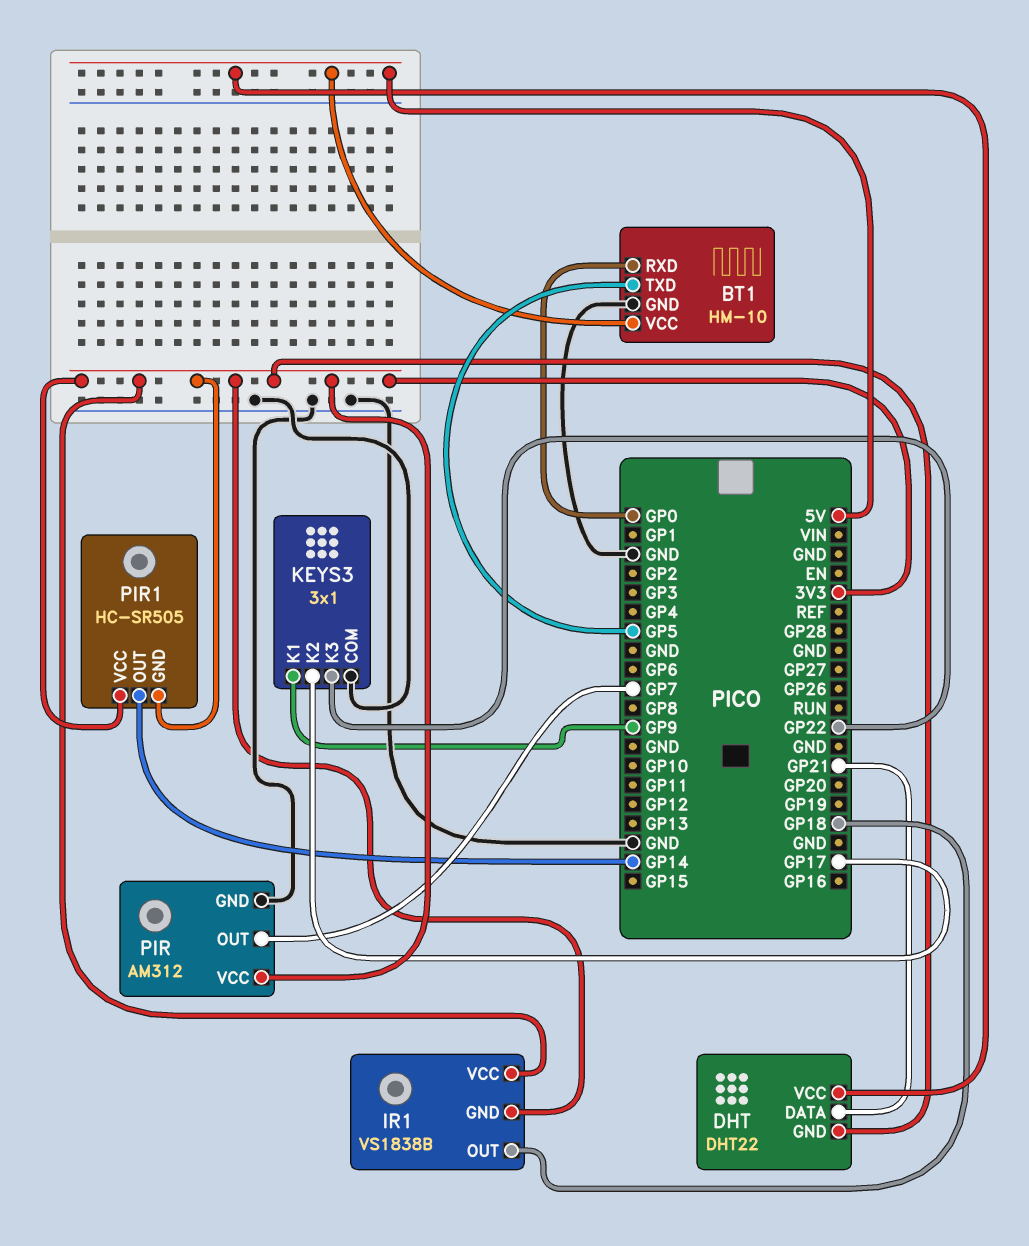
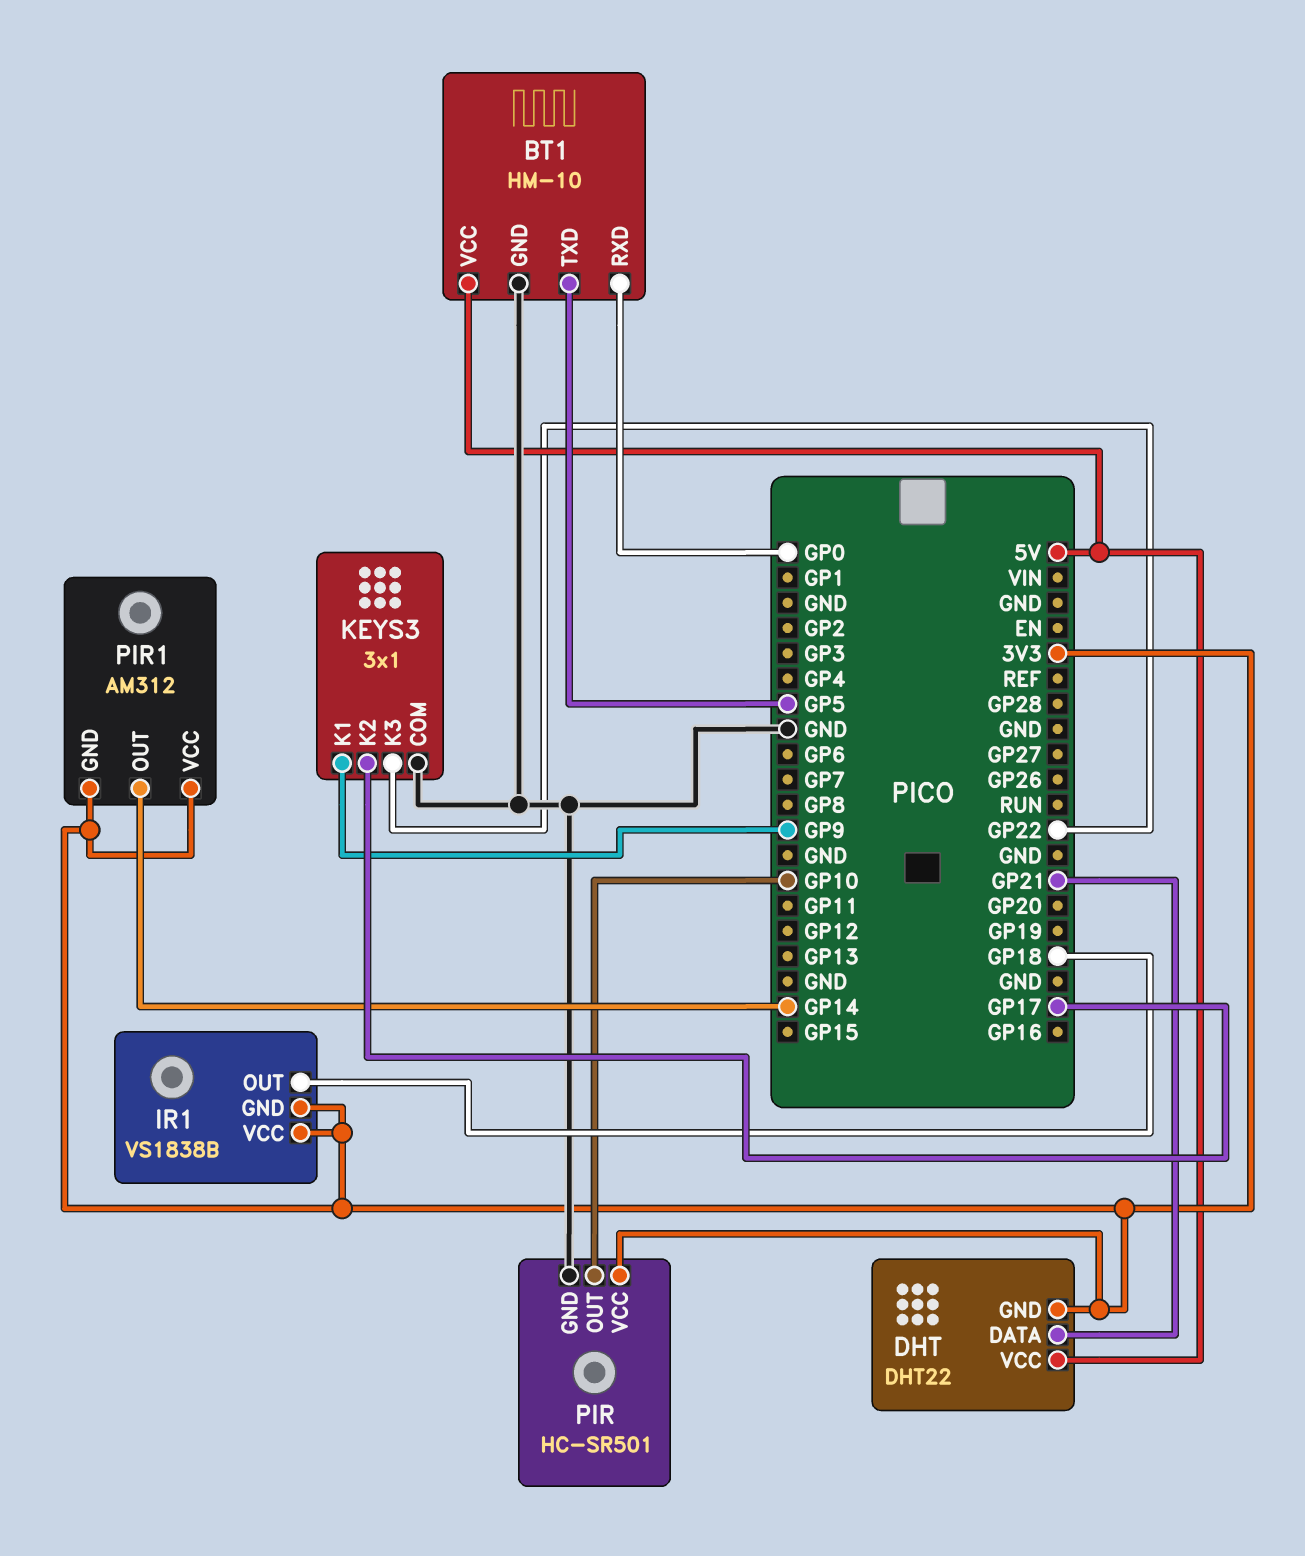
PIR: AM312 -> HC-SR501
PIR pin OUT: GP7 -> GP10
PIR1: HC-SR505 -> AM312

